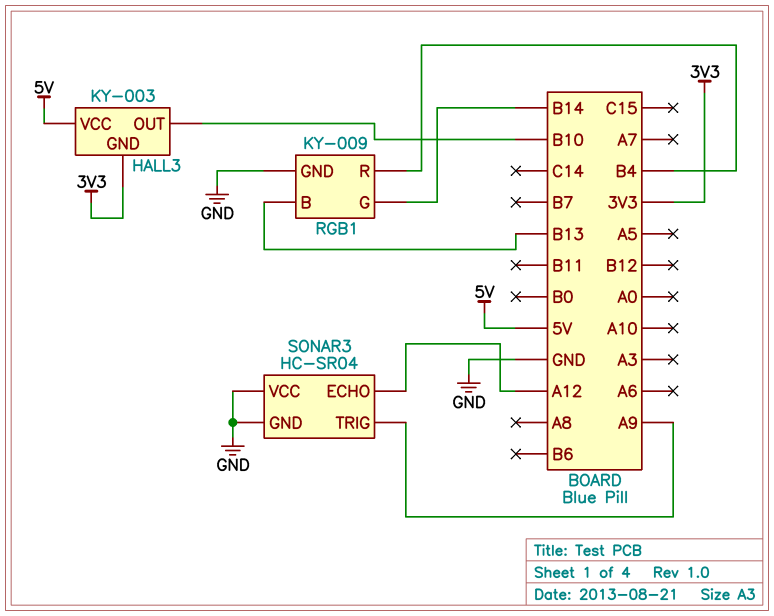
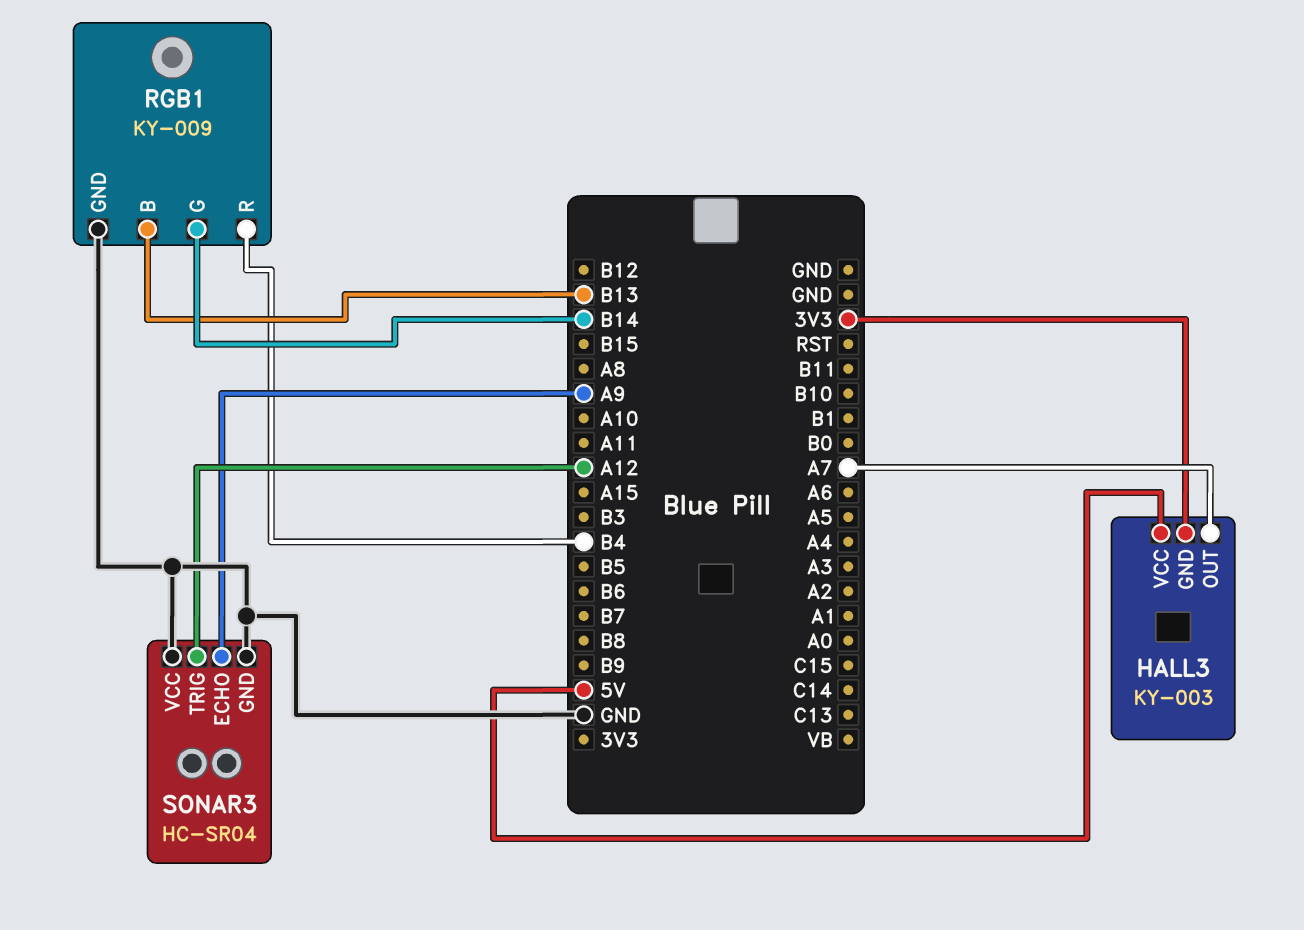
HALL3 pin OUT: B10 -> A7
SONAR3 pin ECHO: A12 -> A9
SONAR3 pin TRIG: A9 -> A12

